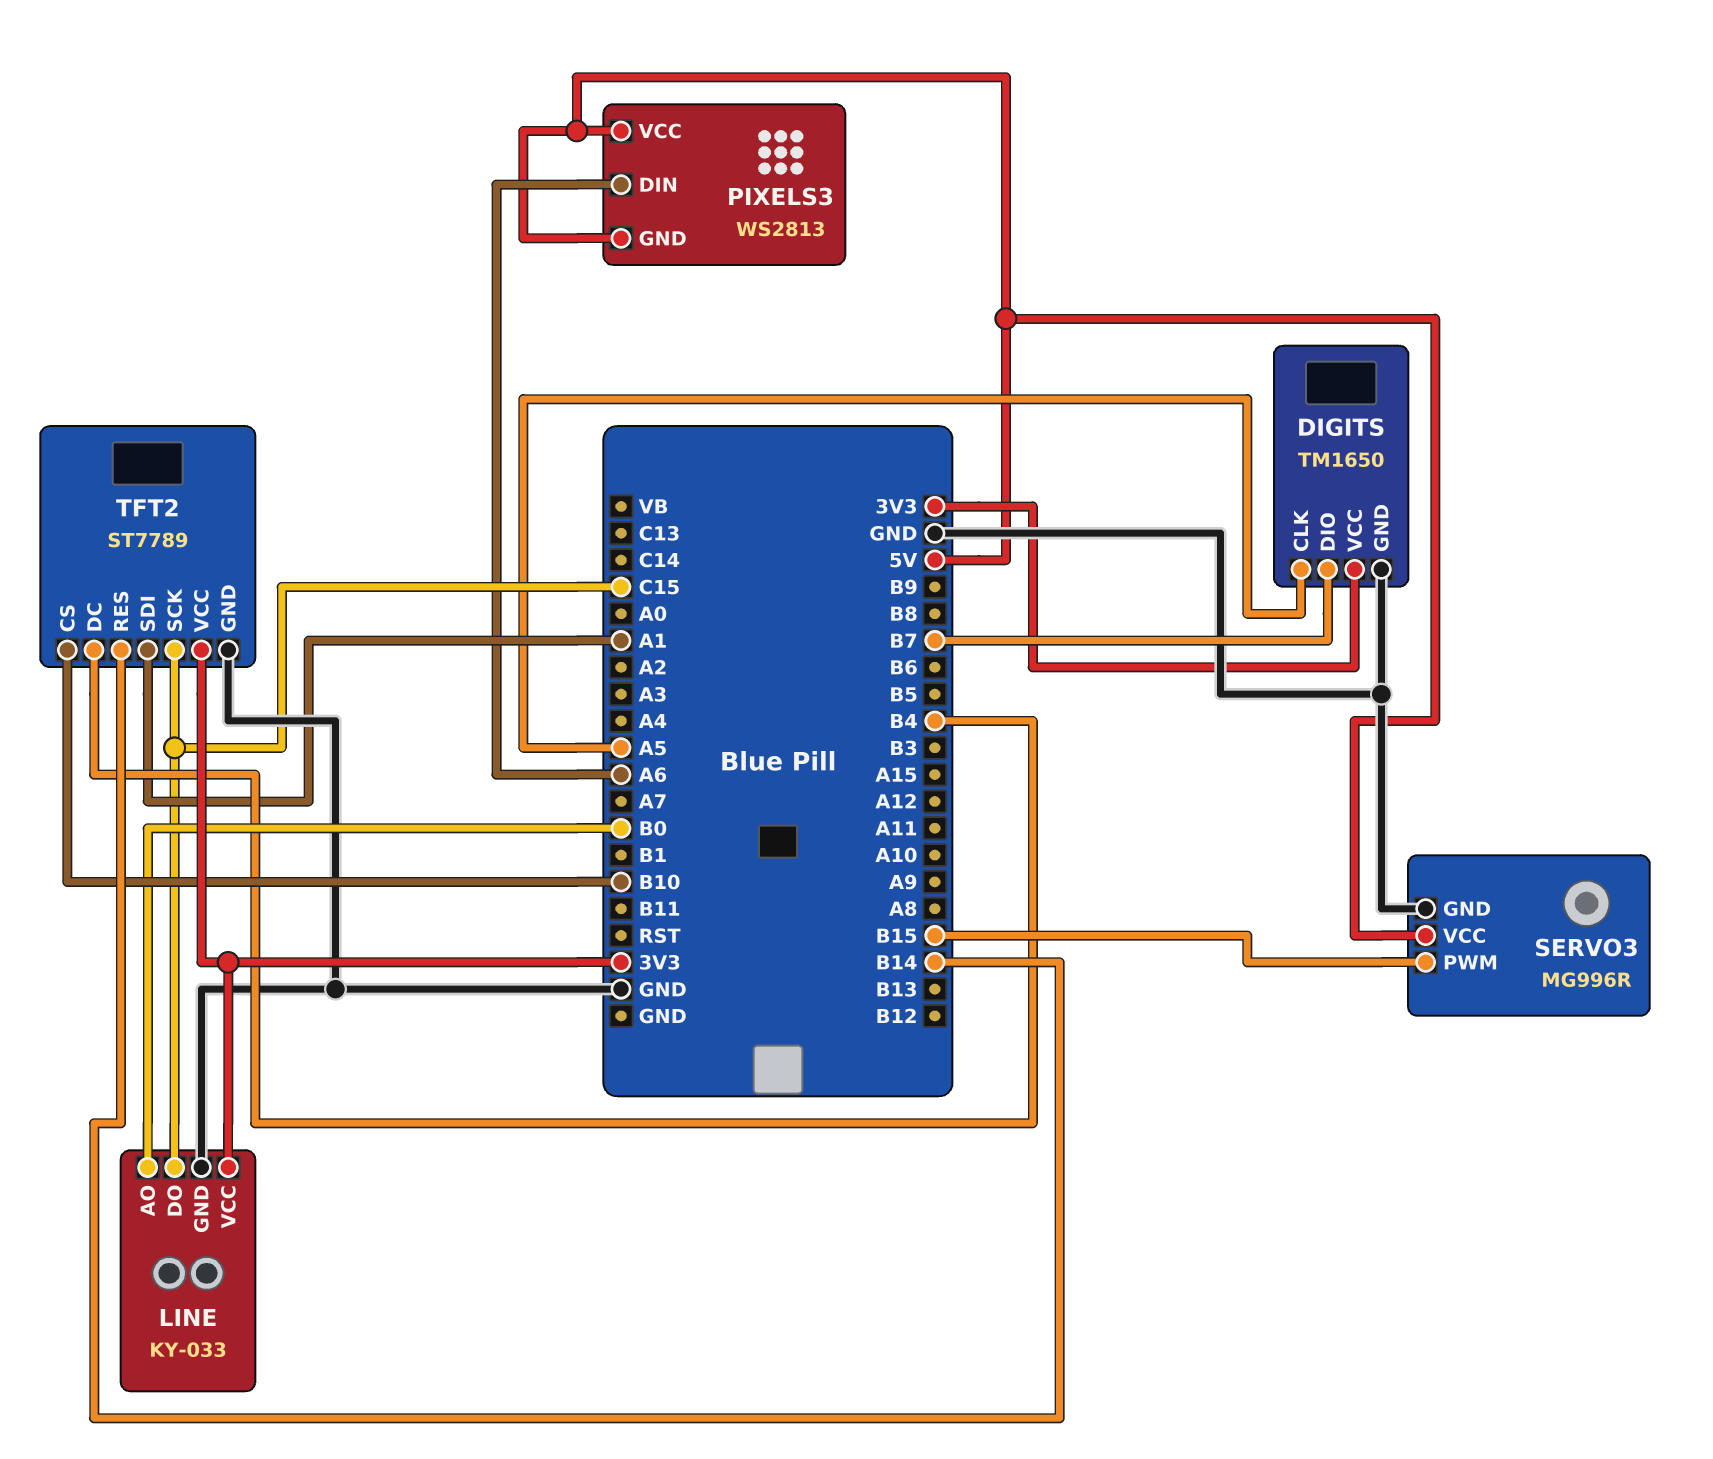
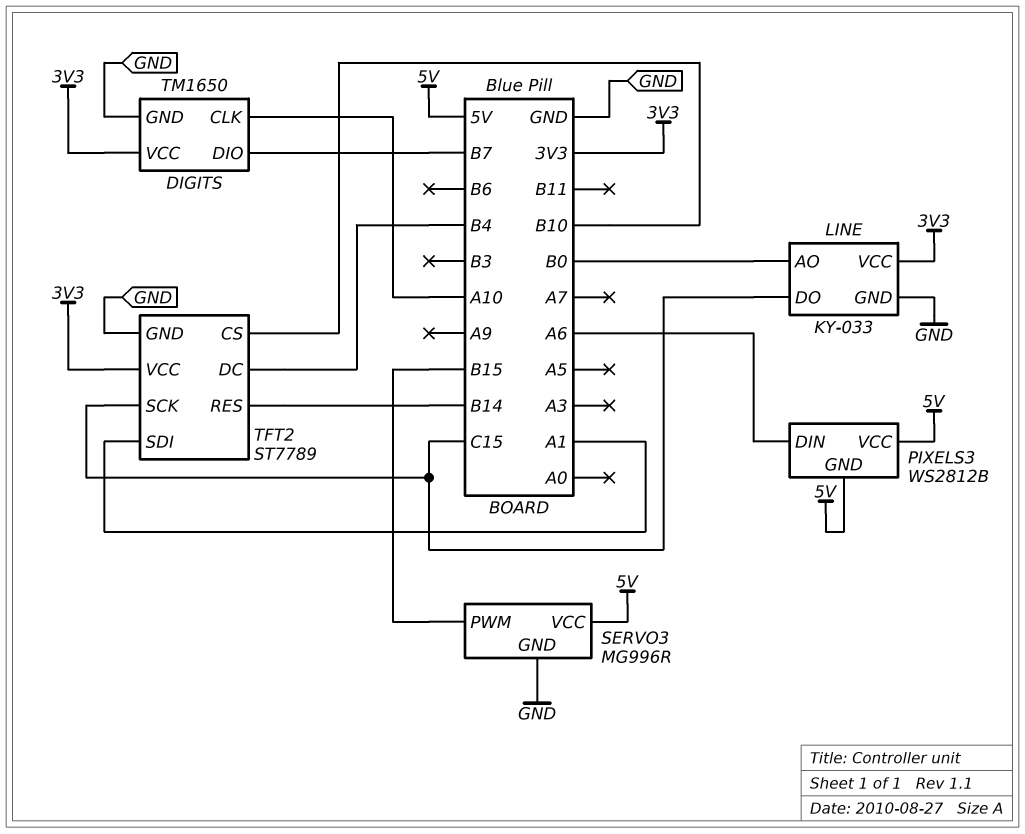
DIGITS pin CLK: A5 -> A10
PIXELS3: WS2813 -> WS2812B

